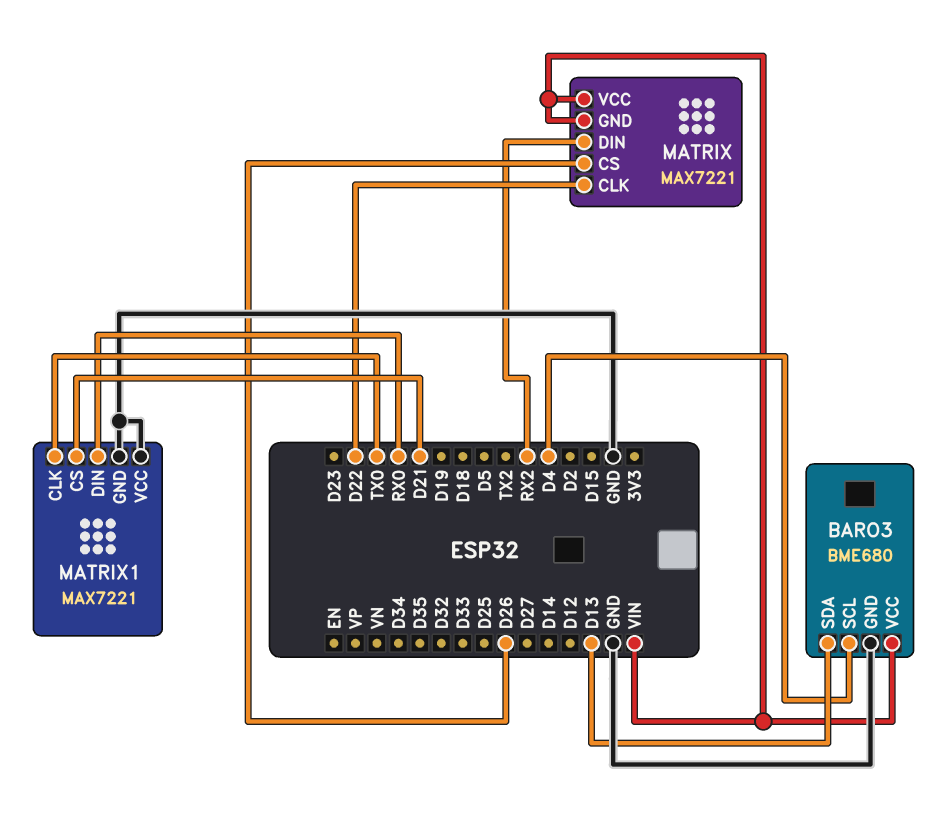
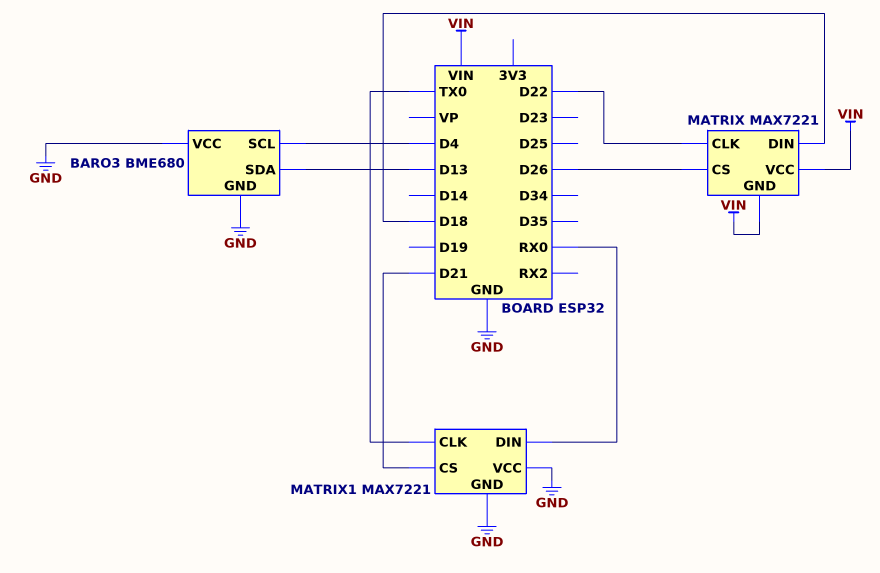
BARO3 pin VCC: VIN -> GND
MATRIX pin DIN: RX2 -> D18

